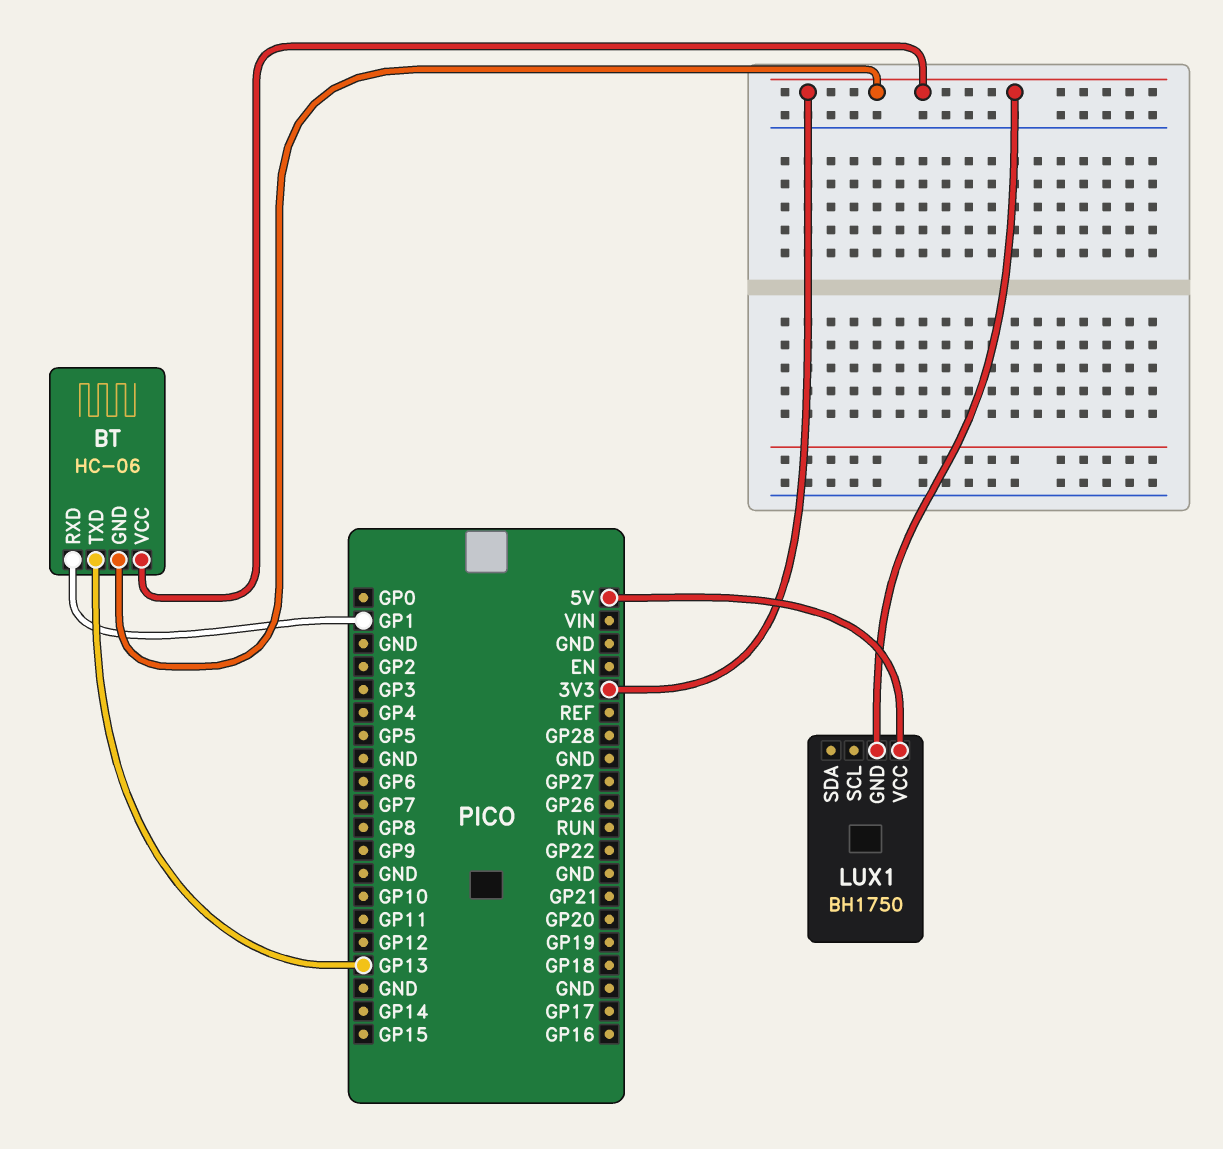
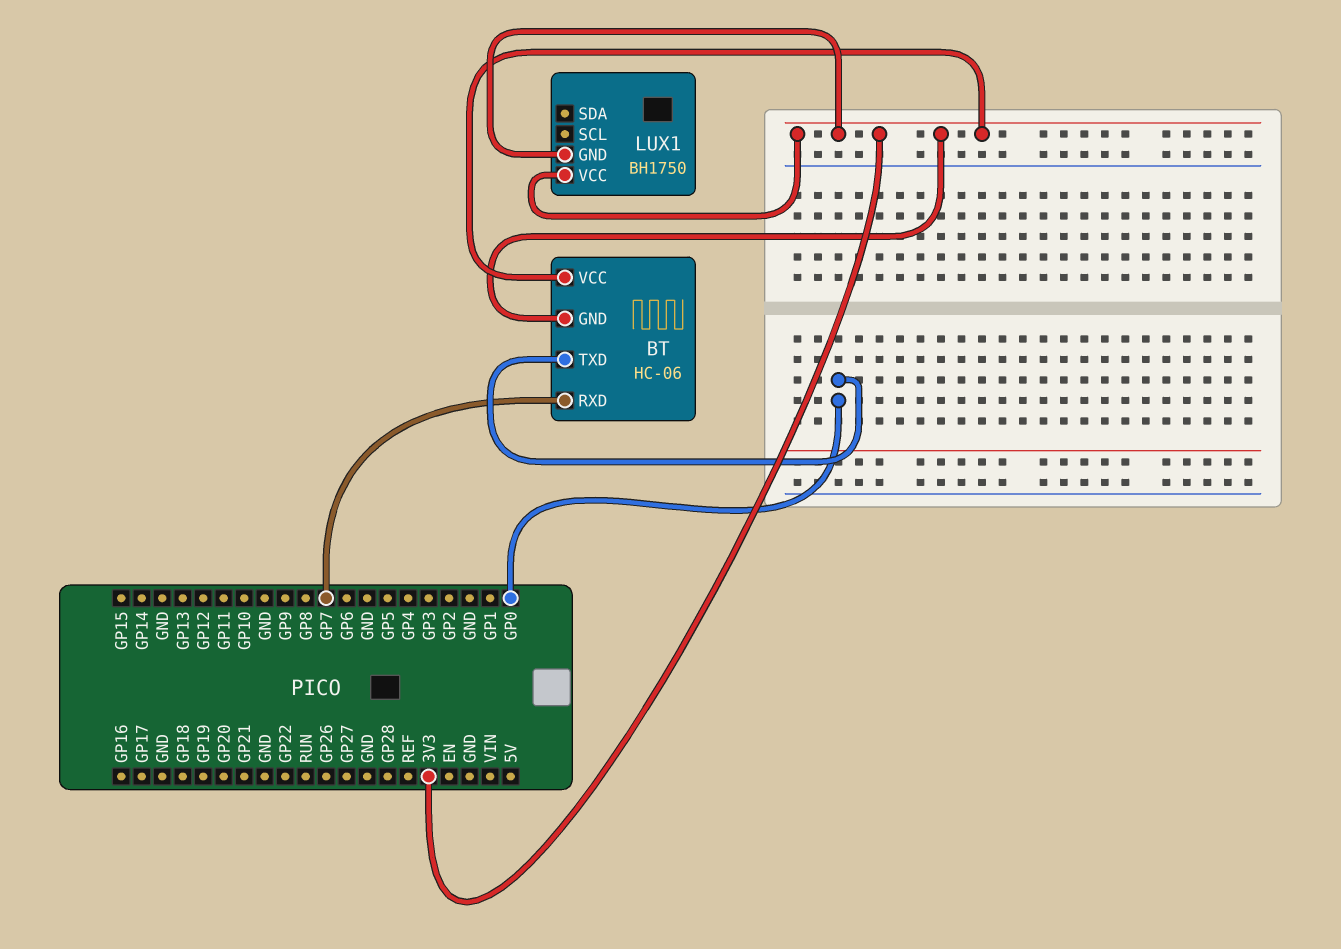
BT pin RXD: GP1 -> GP7
BT pin TXD: GP13 -> GP0
LUX1 pin VCC: 5V -> 3V3

